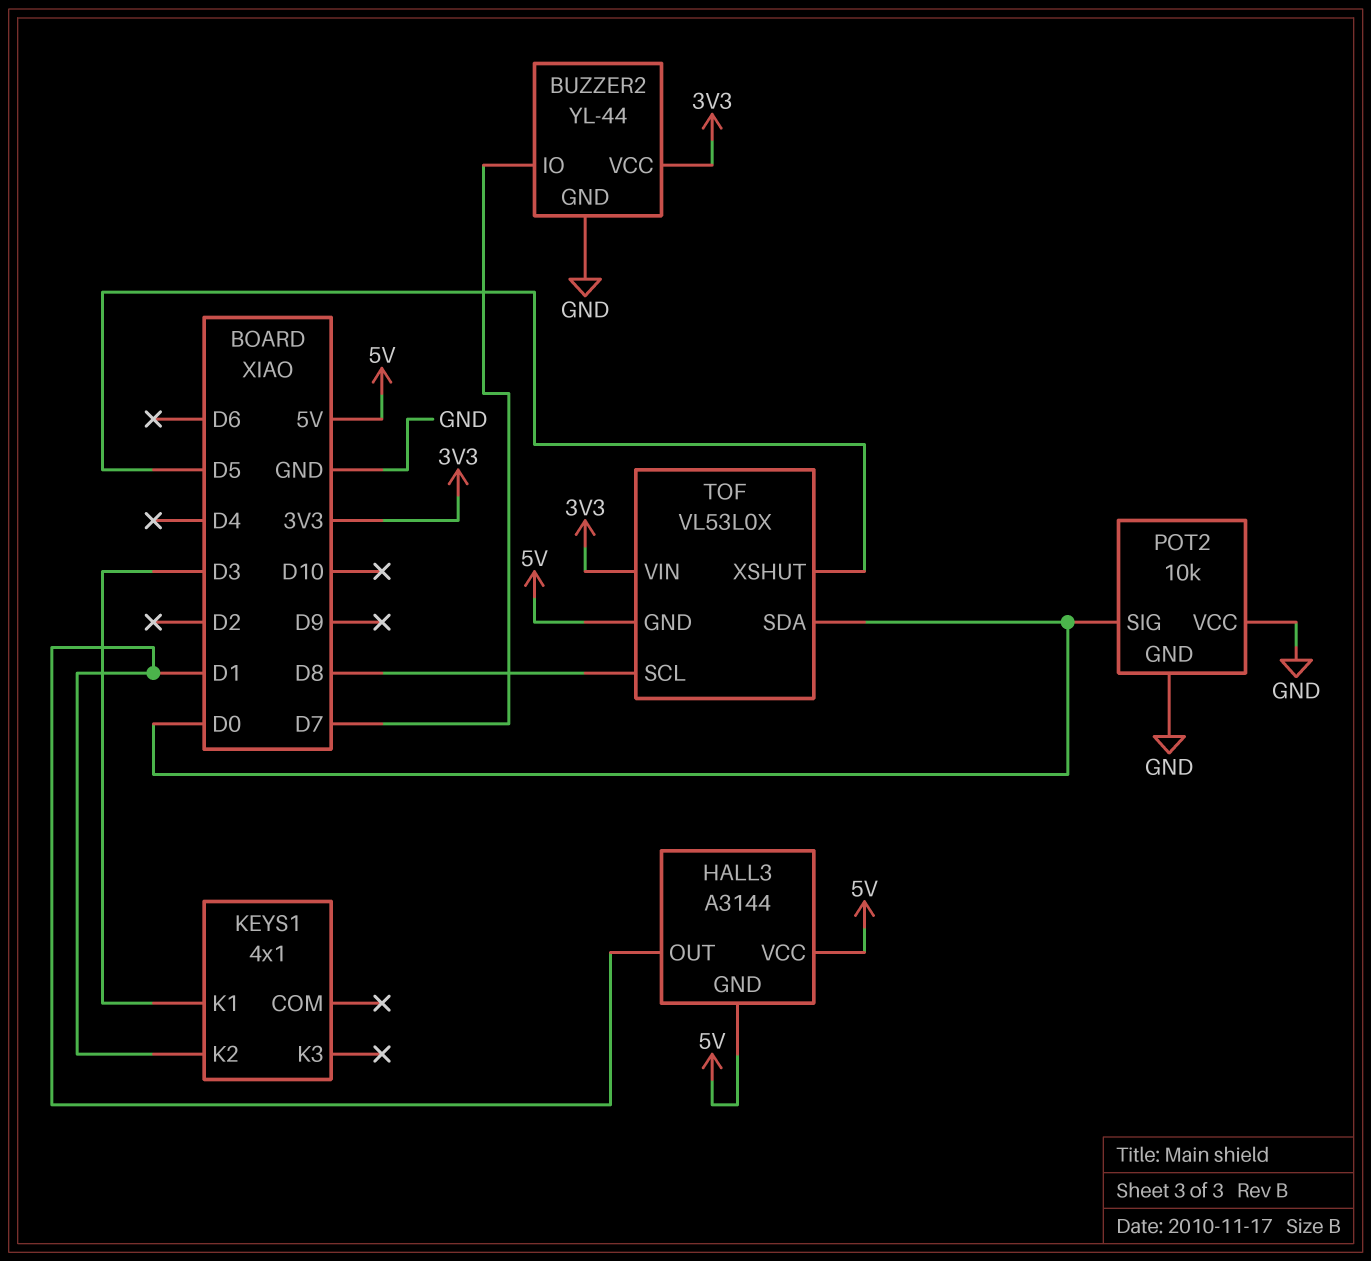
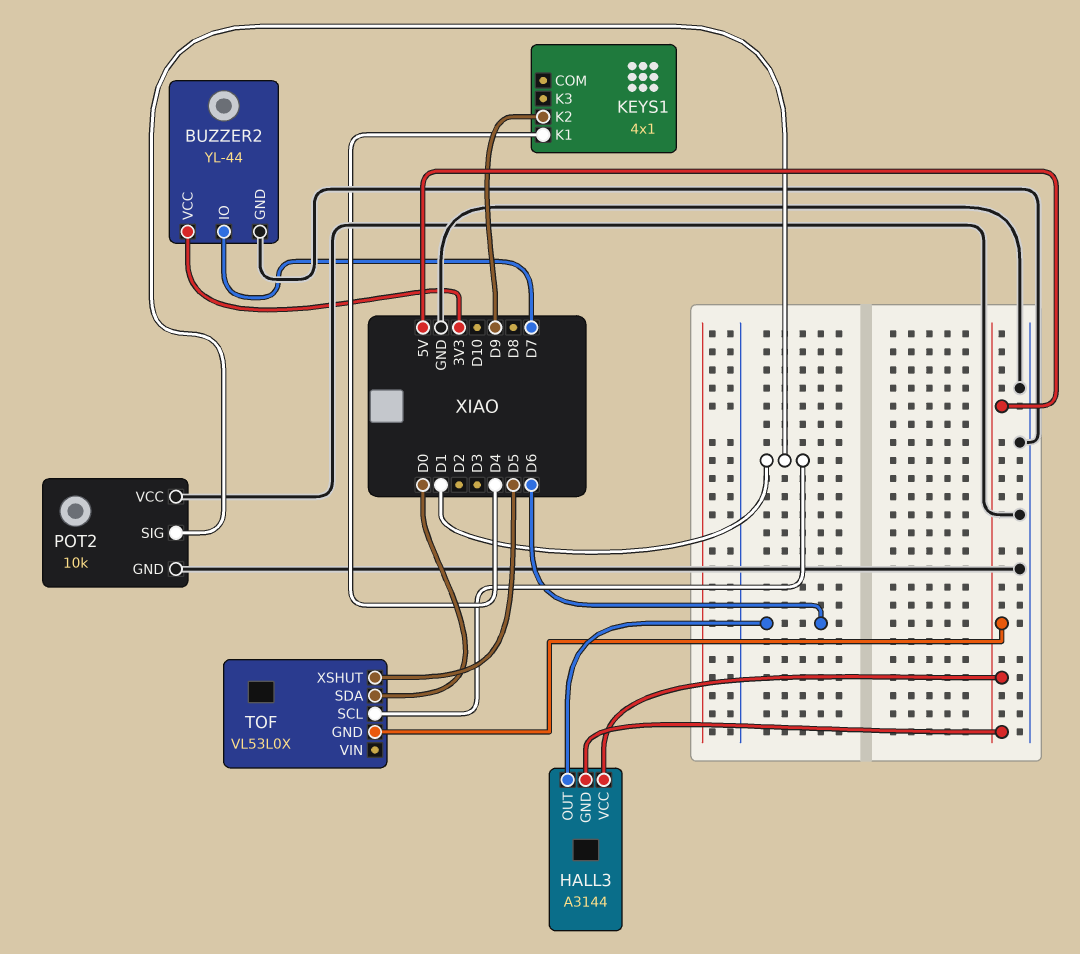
HALL3 pin OUT: D1 -> D6
KEYS1 pin K1: D3 -> D4
KEYS1 pin K2: D1 -> D9
POT2 pin SIG: D0 -> D1
TOF pin SCL: D8 -> D1
TOF pin VIN: 3V3 -> none

